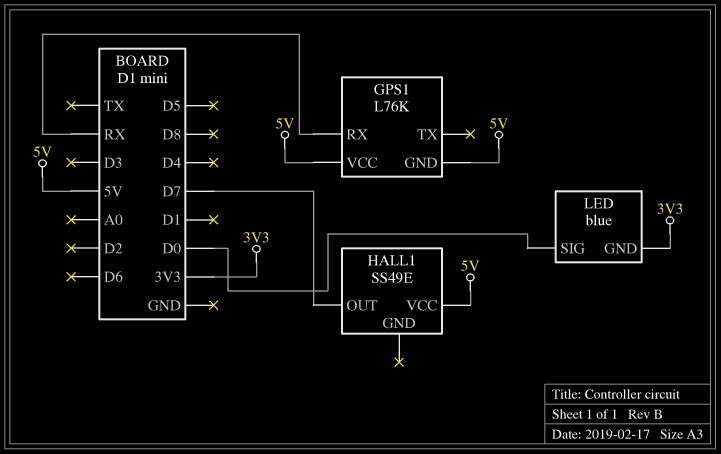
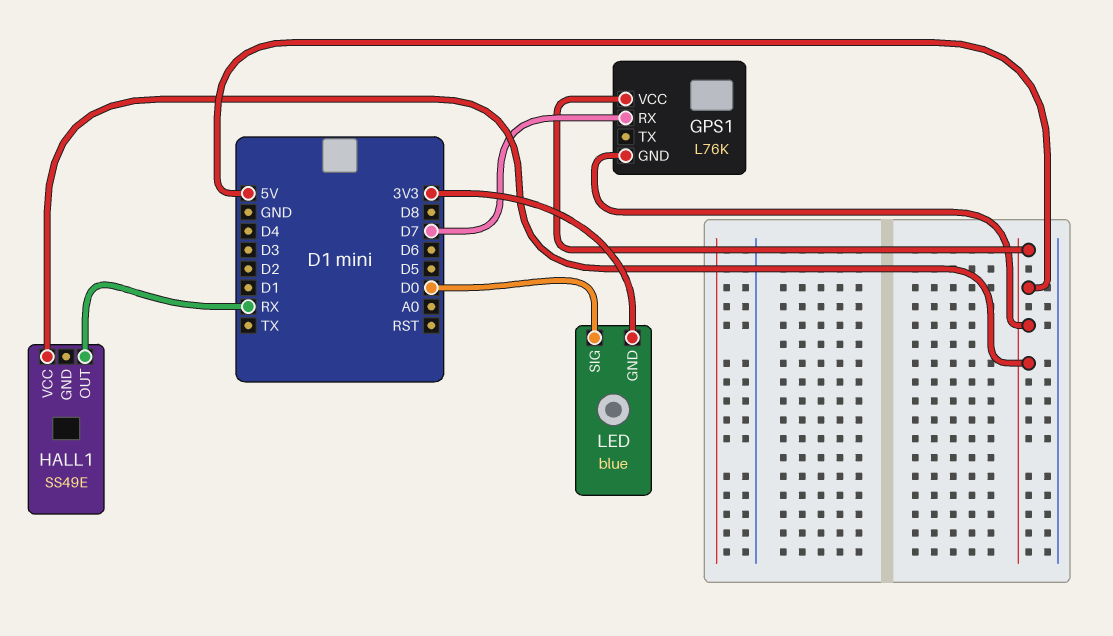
GPS1 pin RX: RX -> D7
HALL1 pin OUT: D7 -> RX

